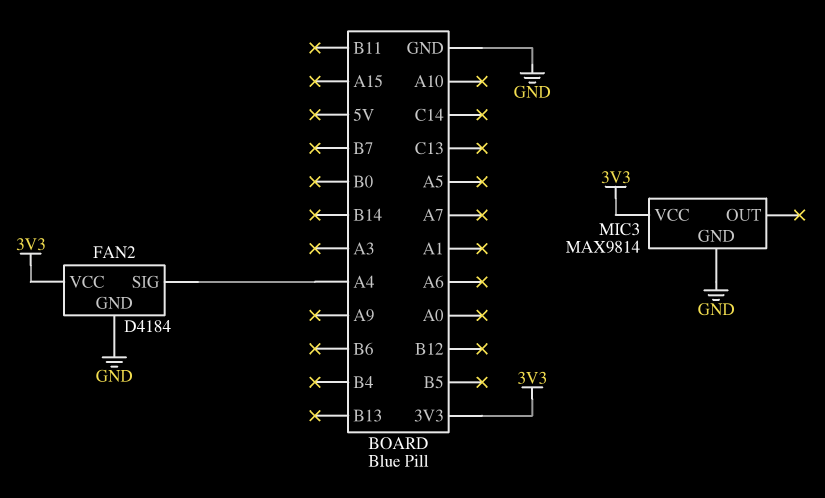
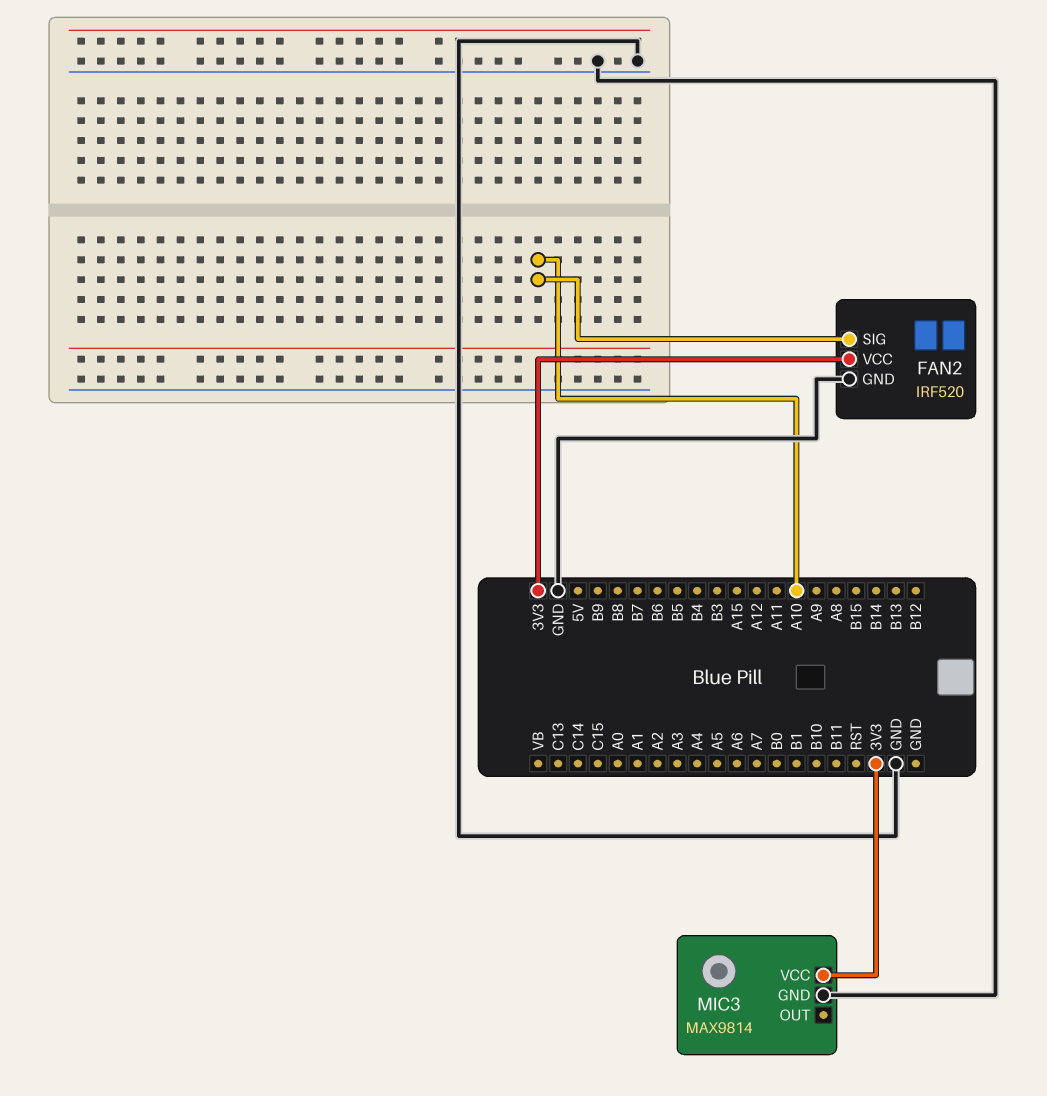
FAN2: D4184 -> IRF520
FAN2 pin SIG: A4 -> A10

